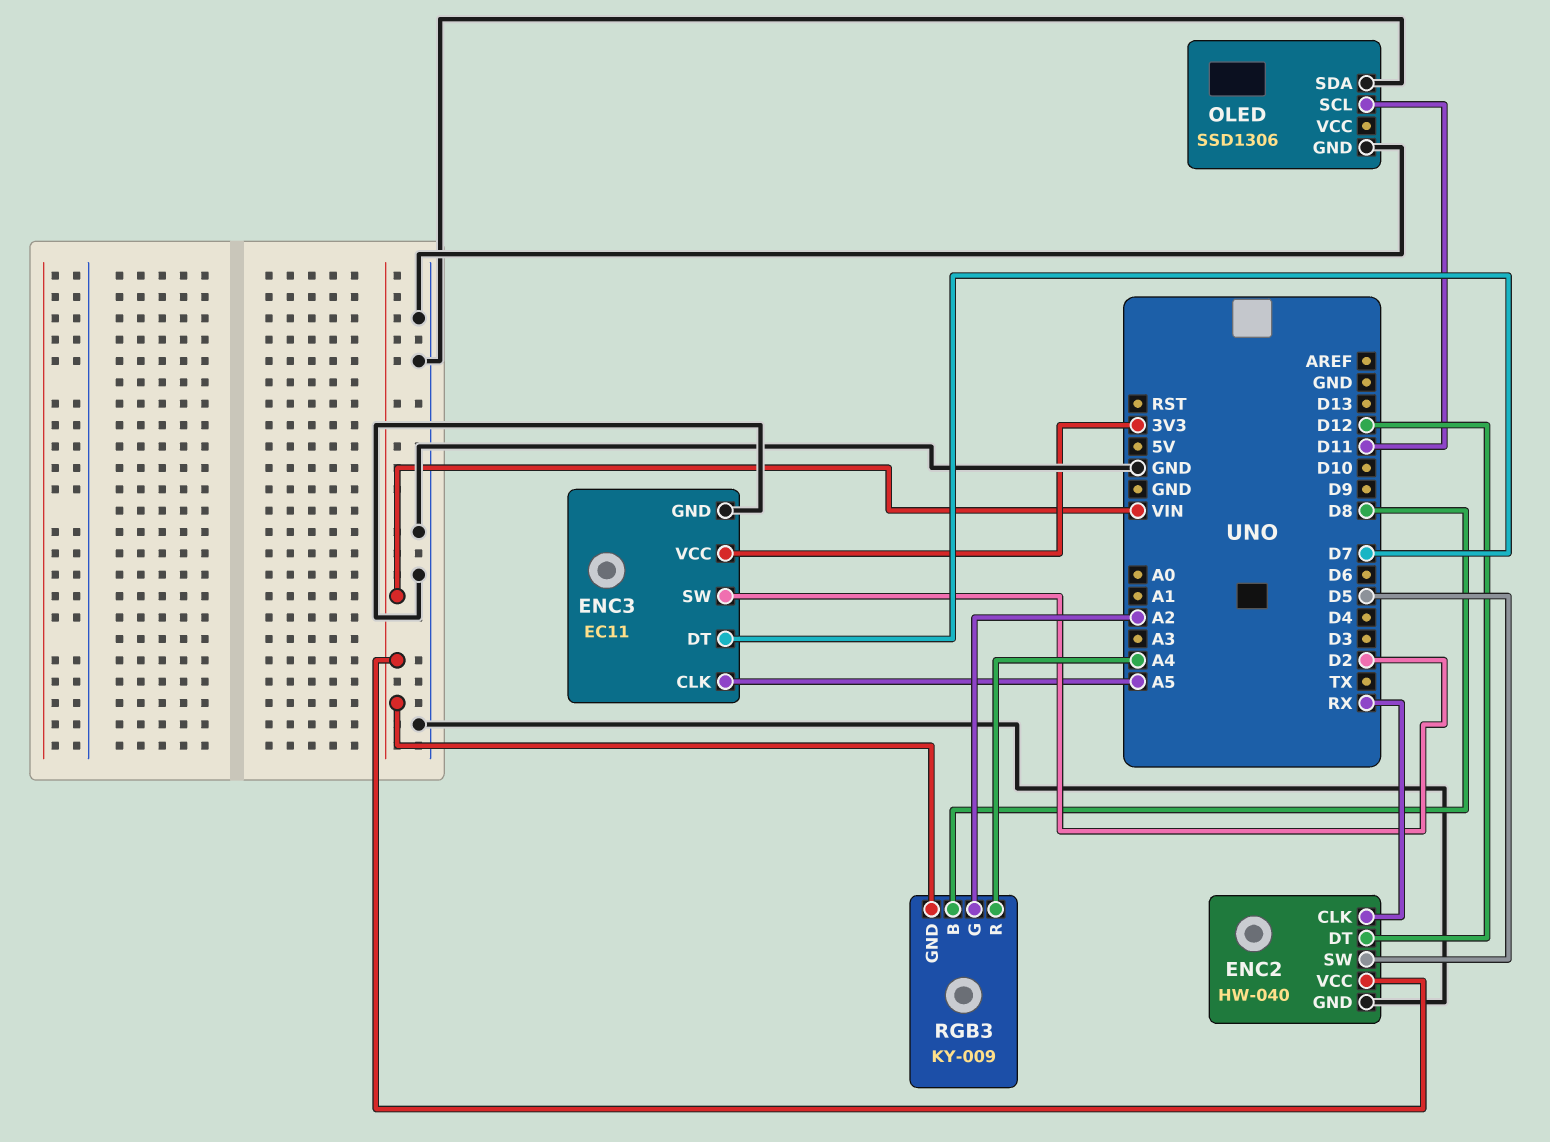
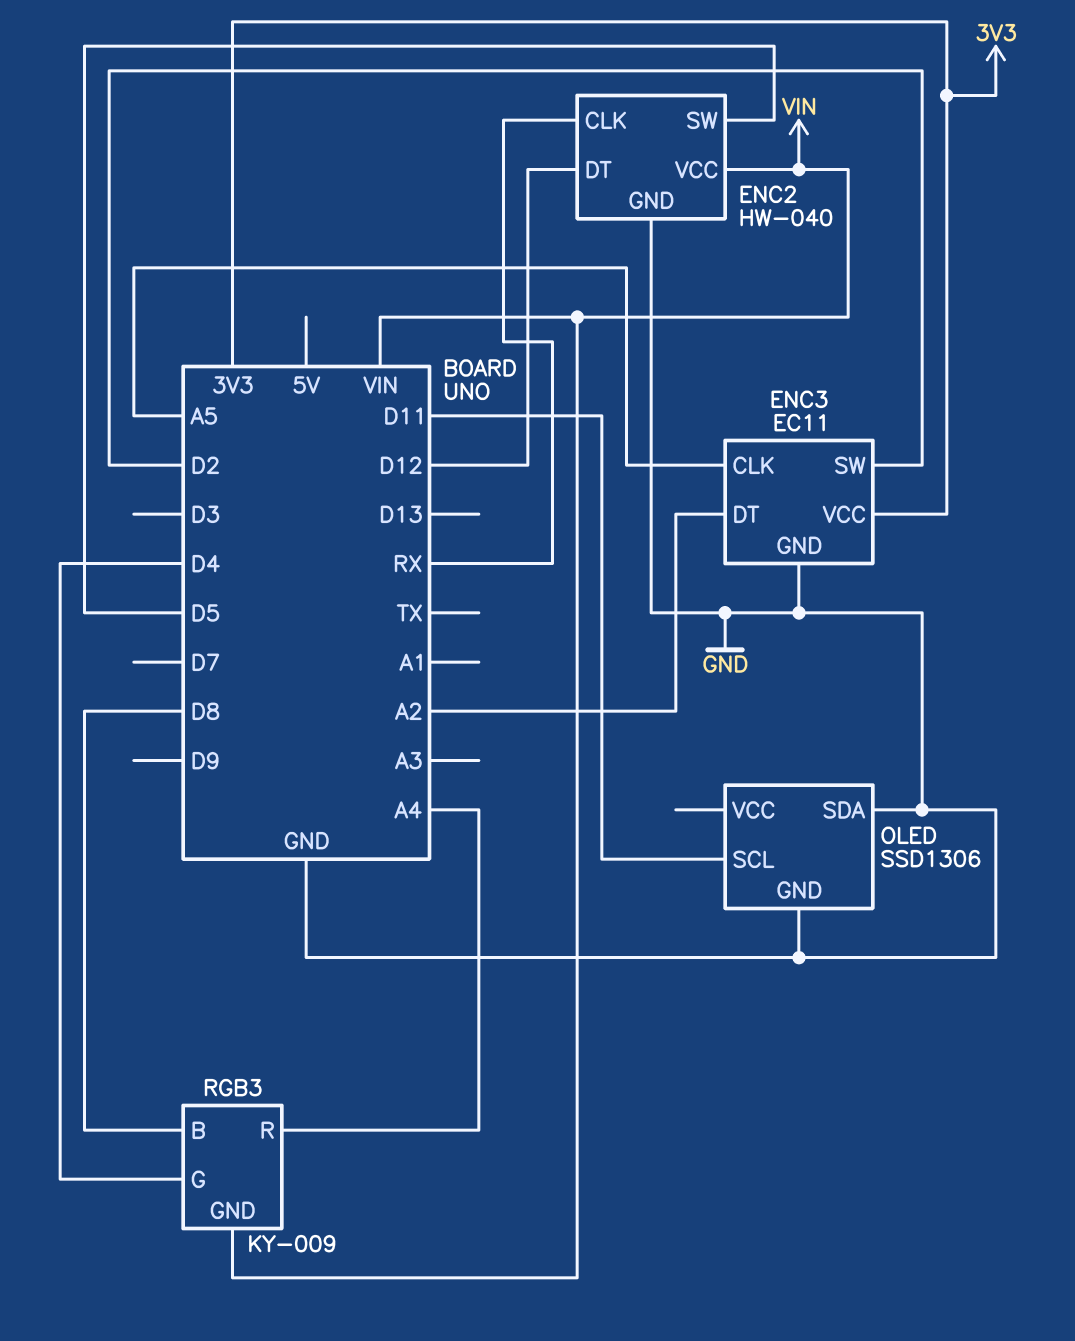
ENC3 pin DT: D7 -> A2
RGB3 pin G: A2 -> D4

